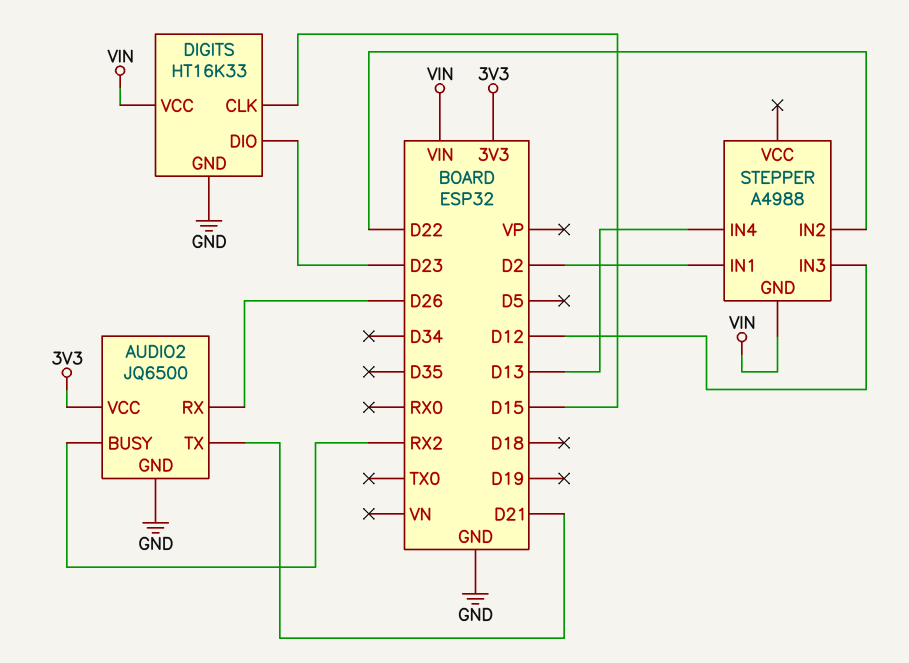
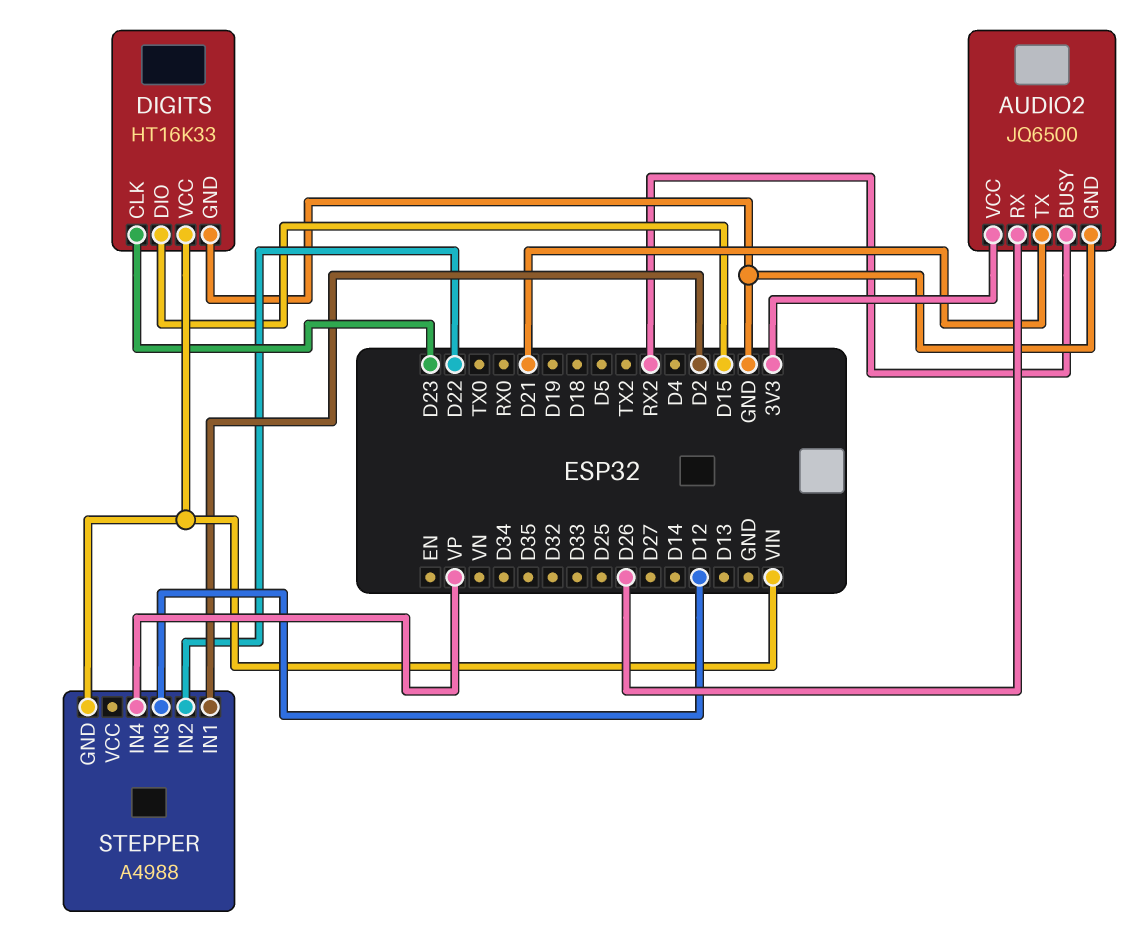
DIGITS pin CLK: D15 -> D23
DIGITS pin DIO: D23 -> D15
STEPPER pin IN4: D13 -> VP

